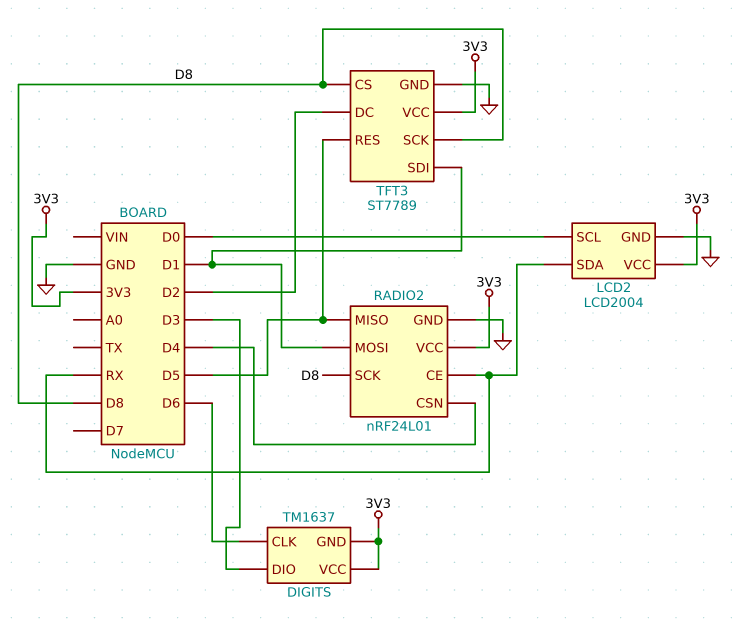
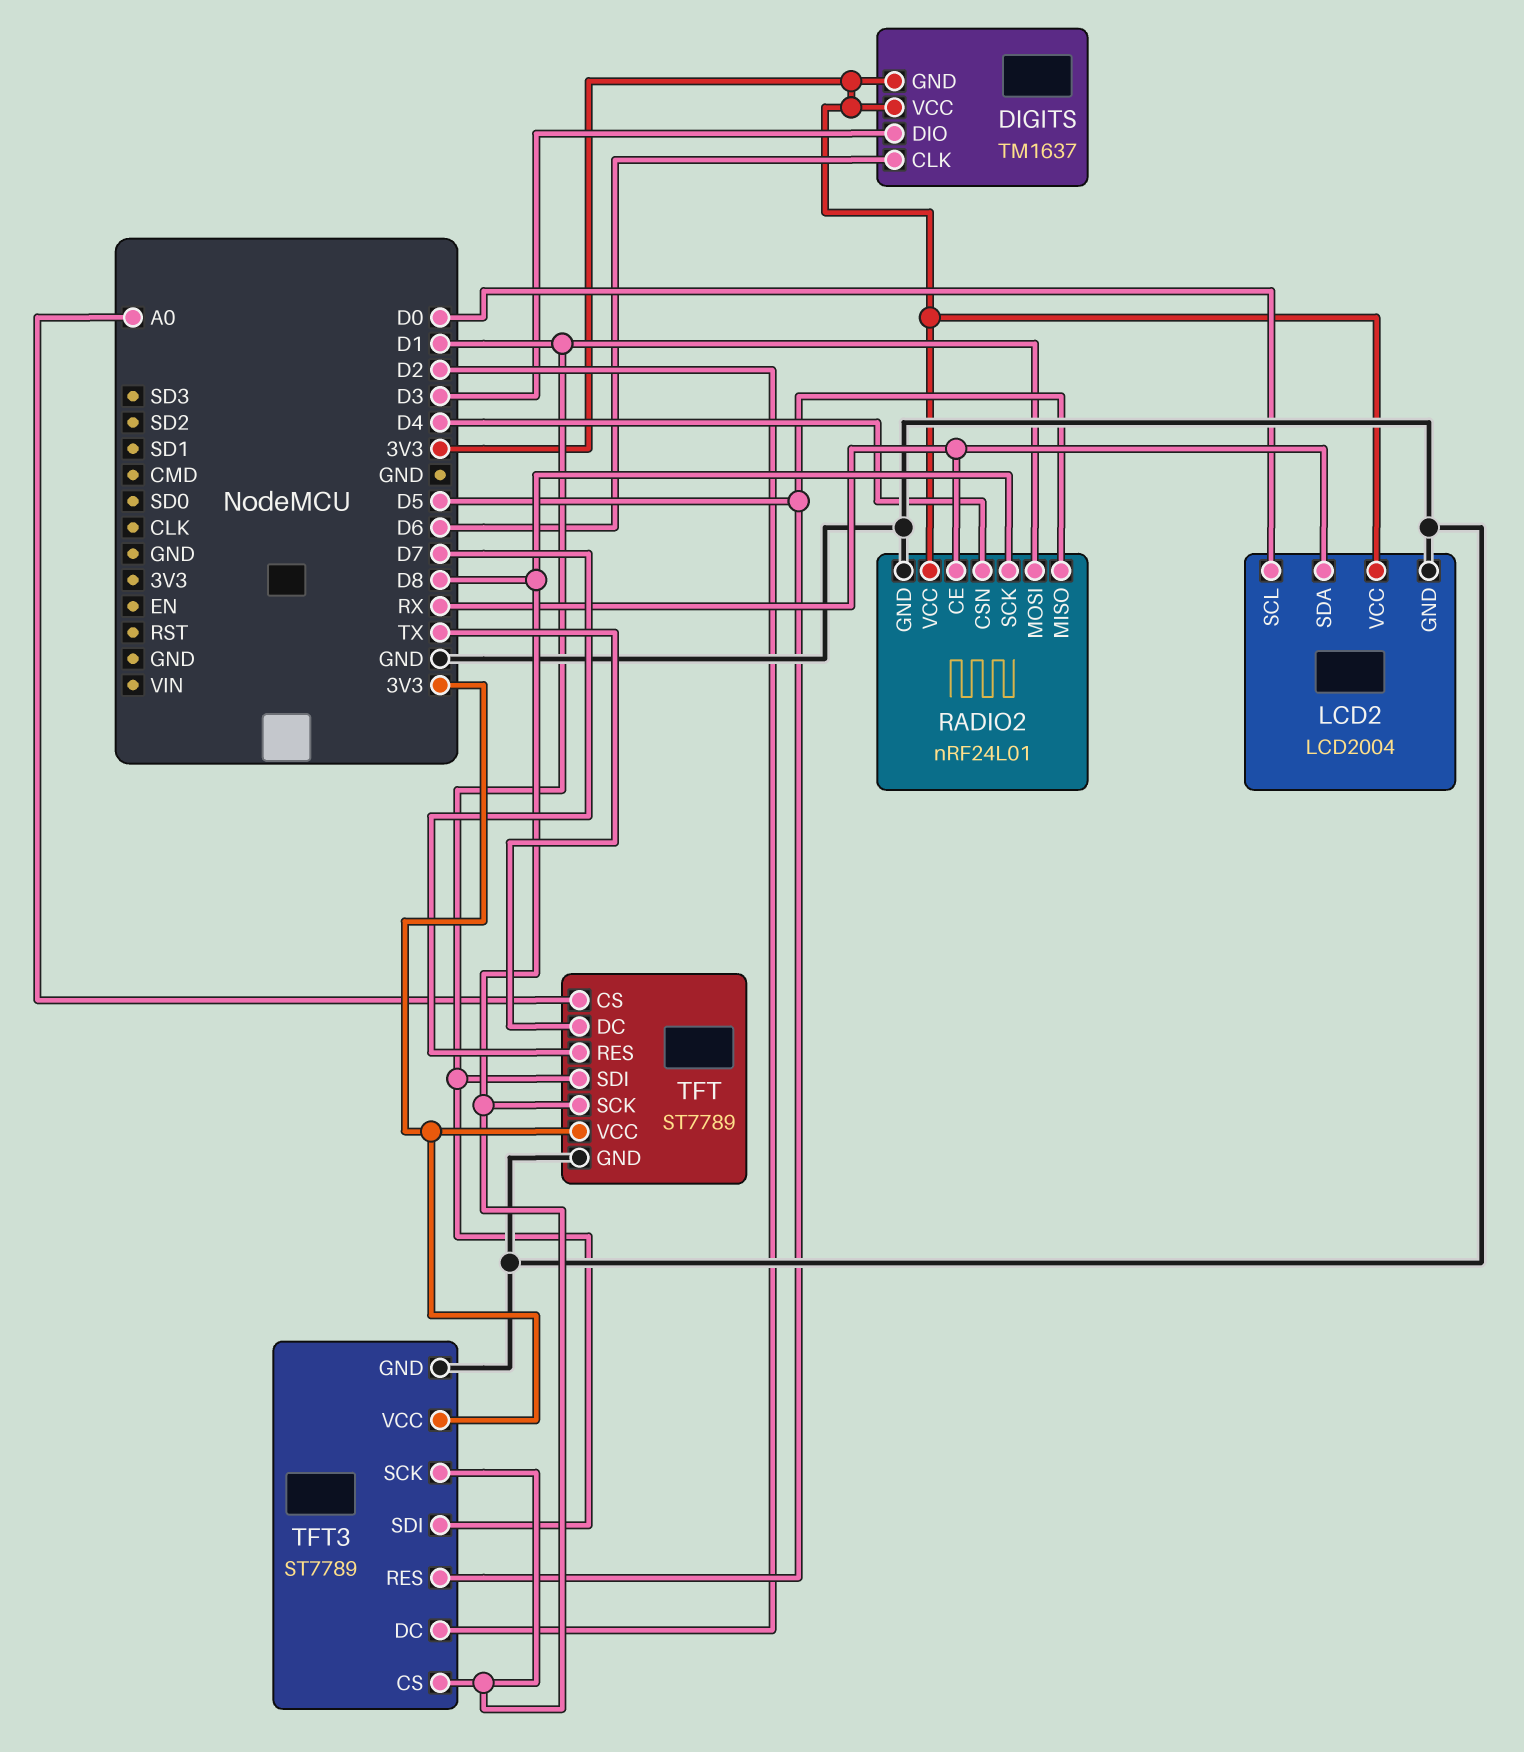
TFT: none -> ST7789
TFT pin CS: none -> A0
TFT pin DC: none -> TX
TFT pin GND: none -> GND
TFT pin RES: none -> D7
TFT pin SCK: none -> D8
TFT pin SDI: none -> D1
TFT pin VCC: none -> 3V3

